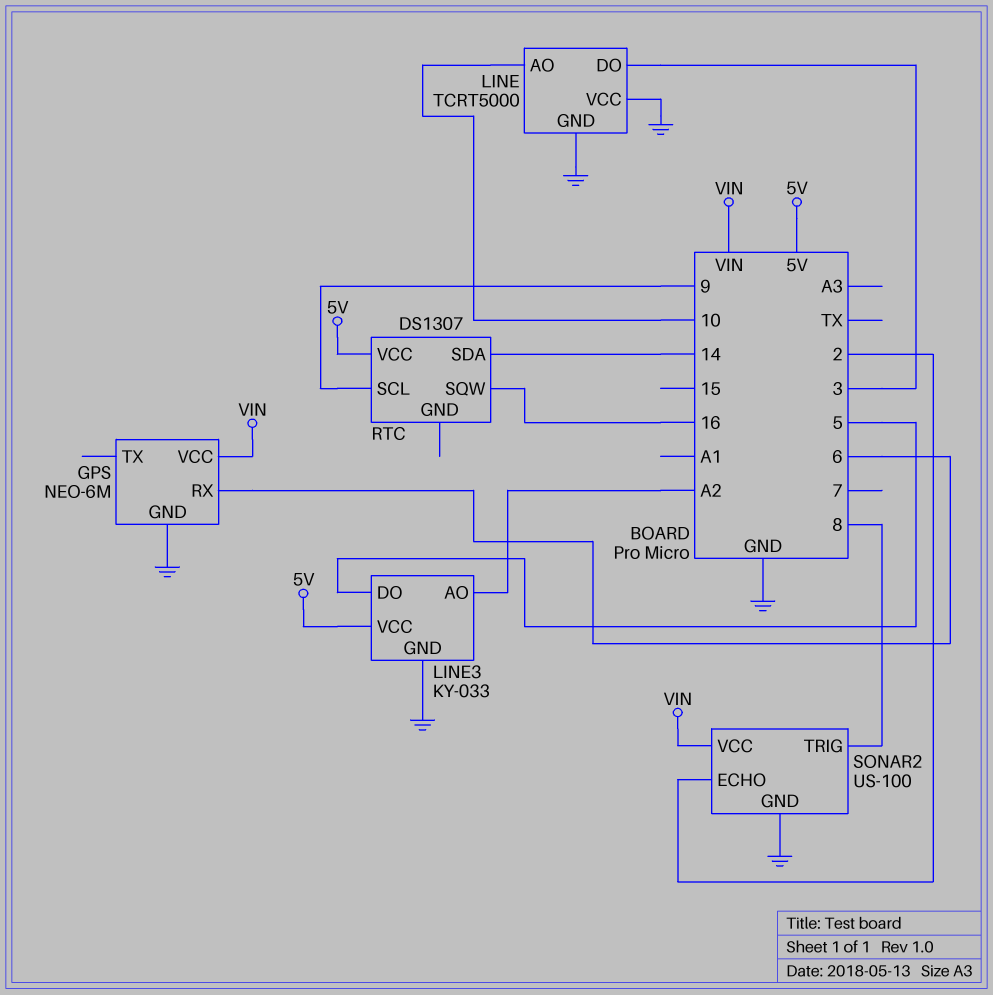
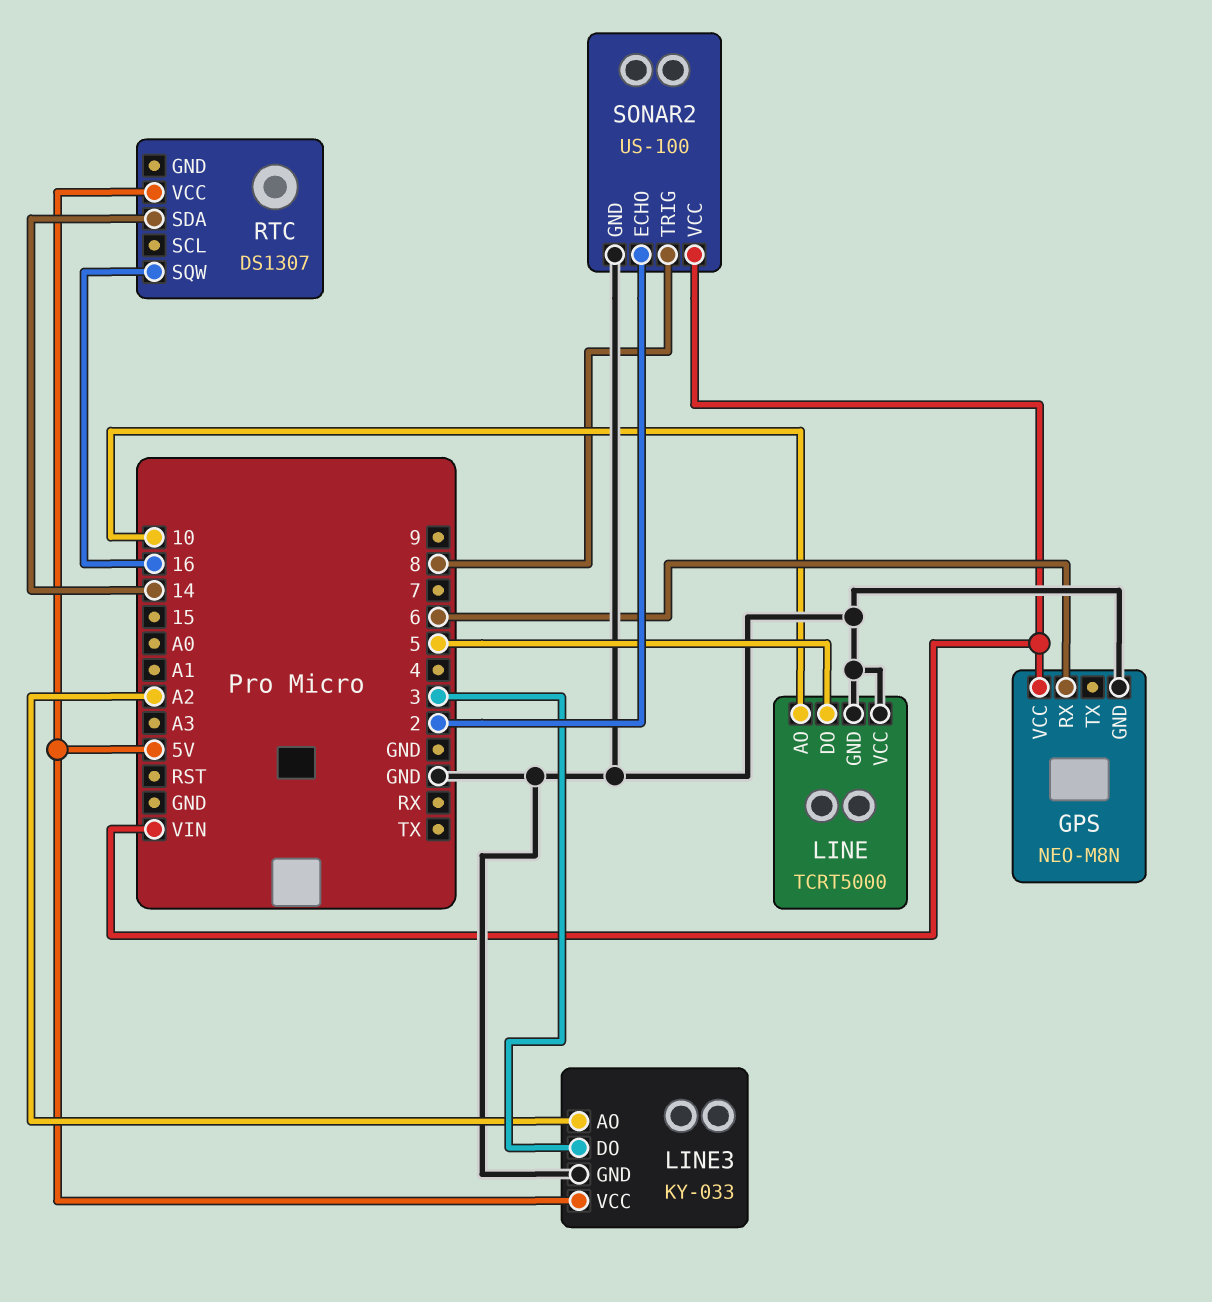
GPS: NEO-6M -> NEO-M8N
LINE pin DO: 3 -> 5
LINE3 pin DO: 5 -> 3
RTC pin SCL: 9 -> none

